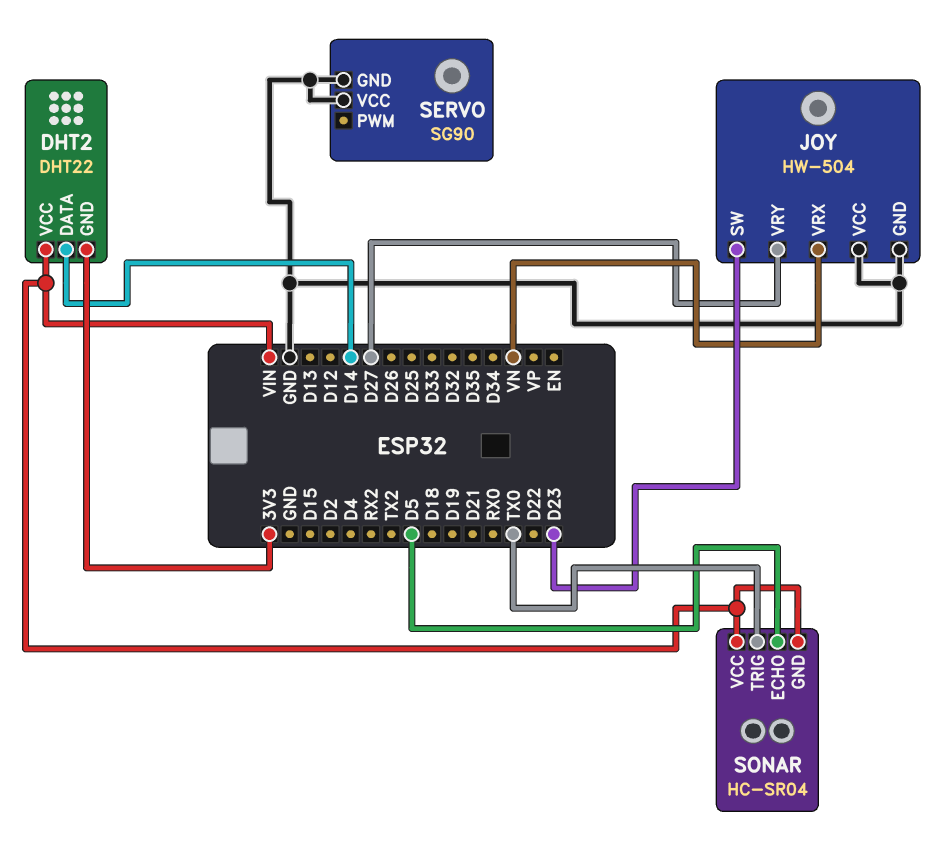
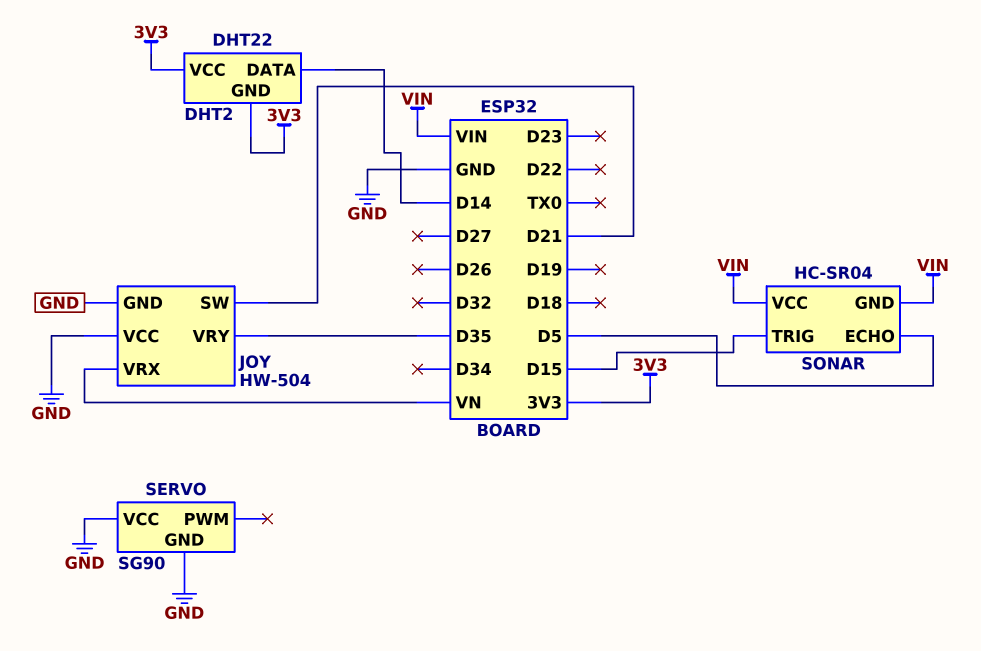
DHT2 pin VCC: VIN -> 3V3
JOY pin SW: D23 -> D21
JOY pin VRY: D27 -> D35
SONAR pin TRIG: TX0 -> D15

